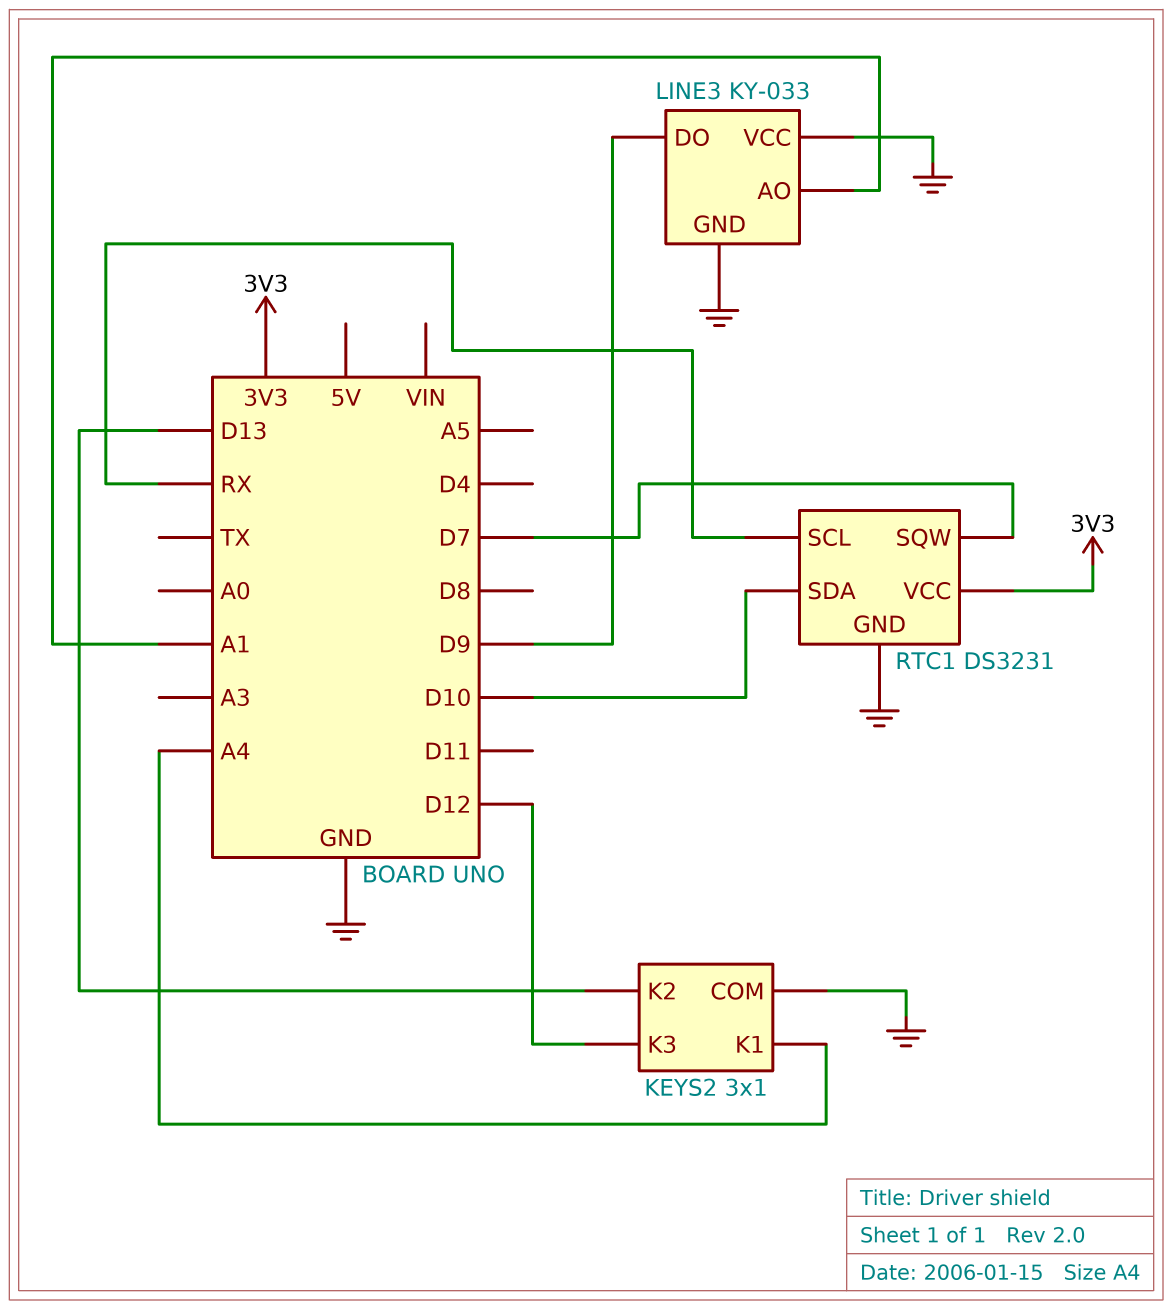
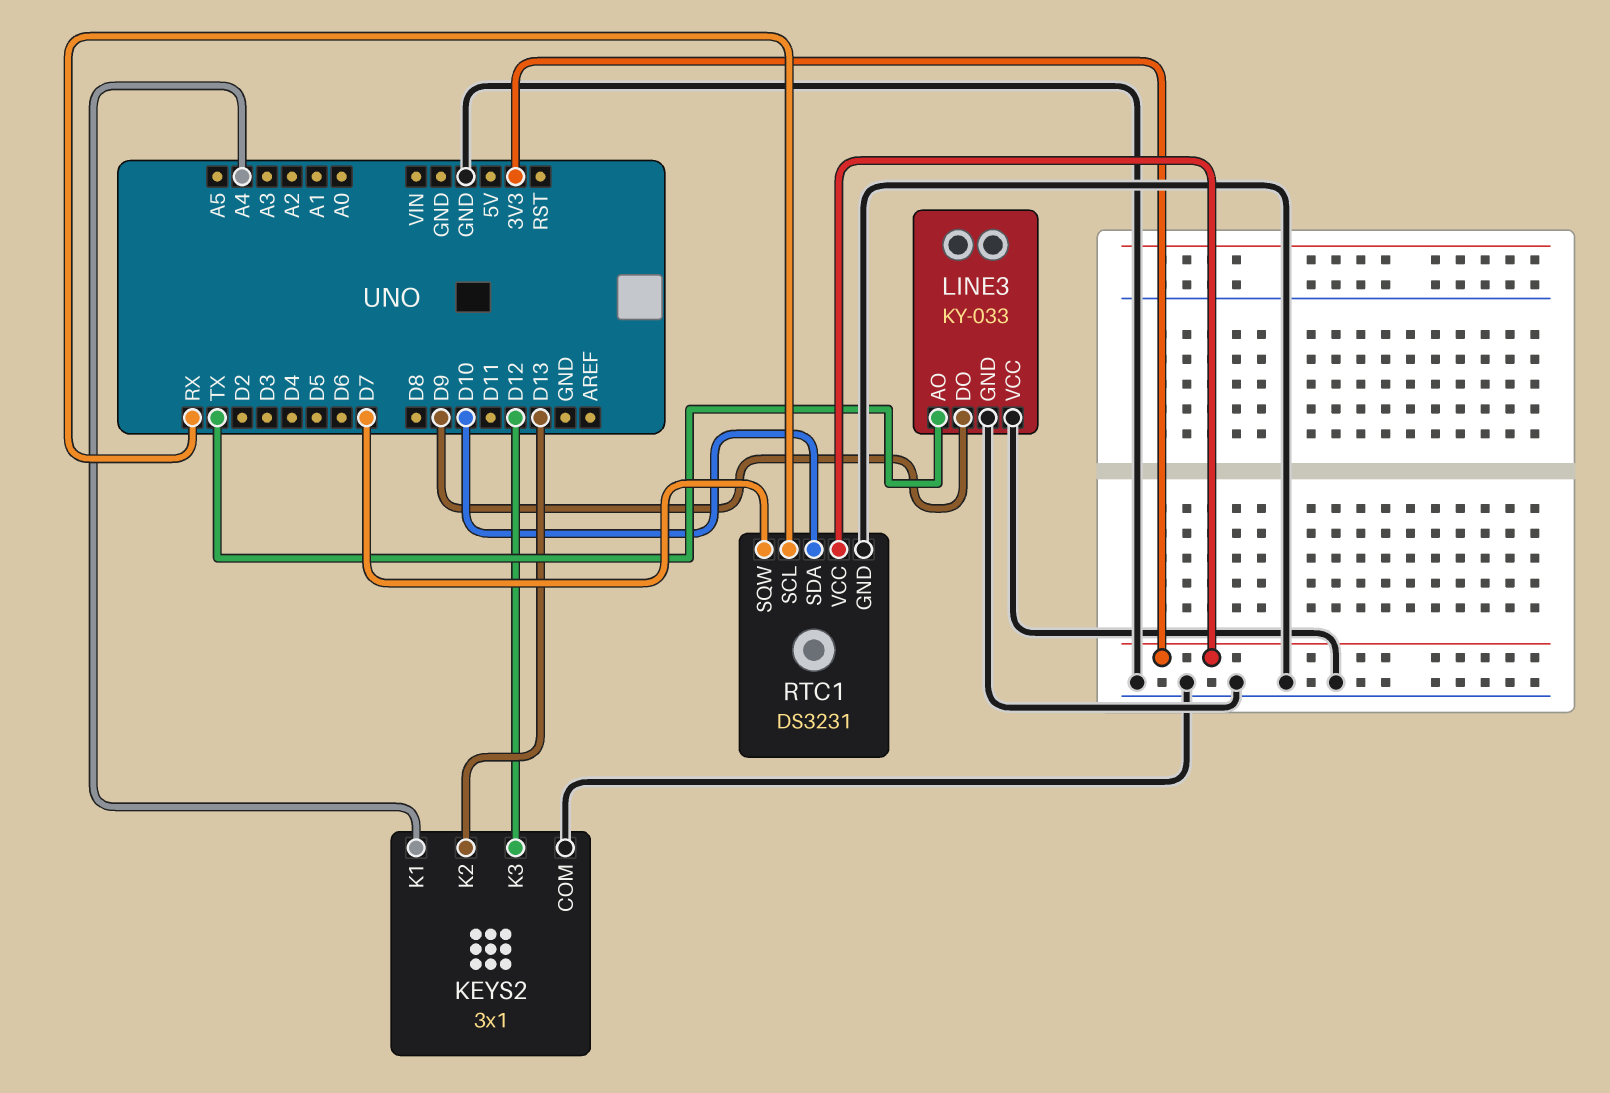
LINE3 pin AO: A1 -> TX

